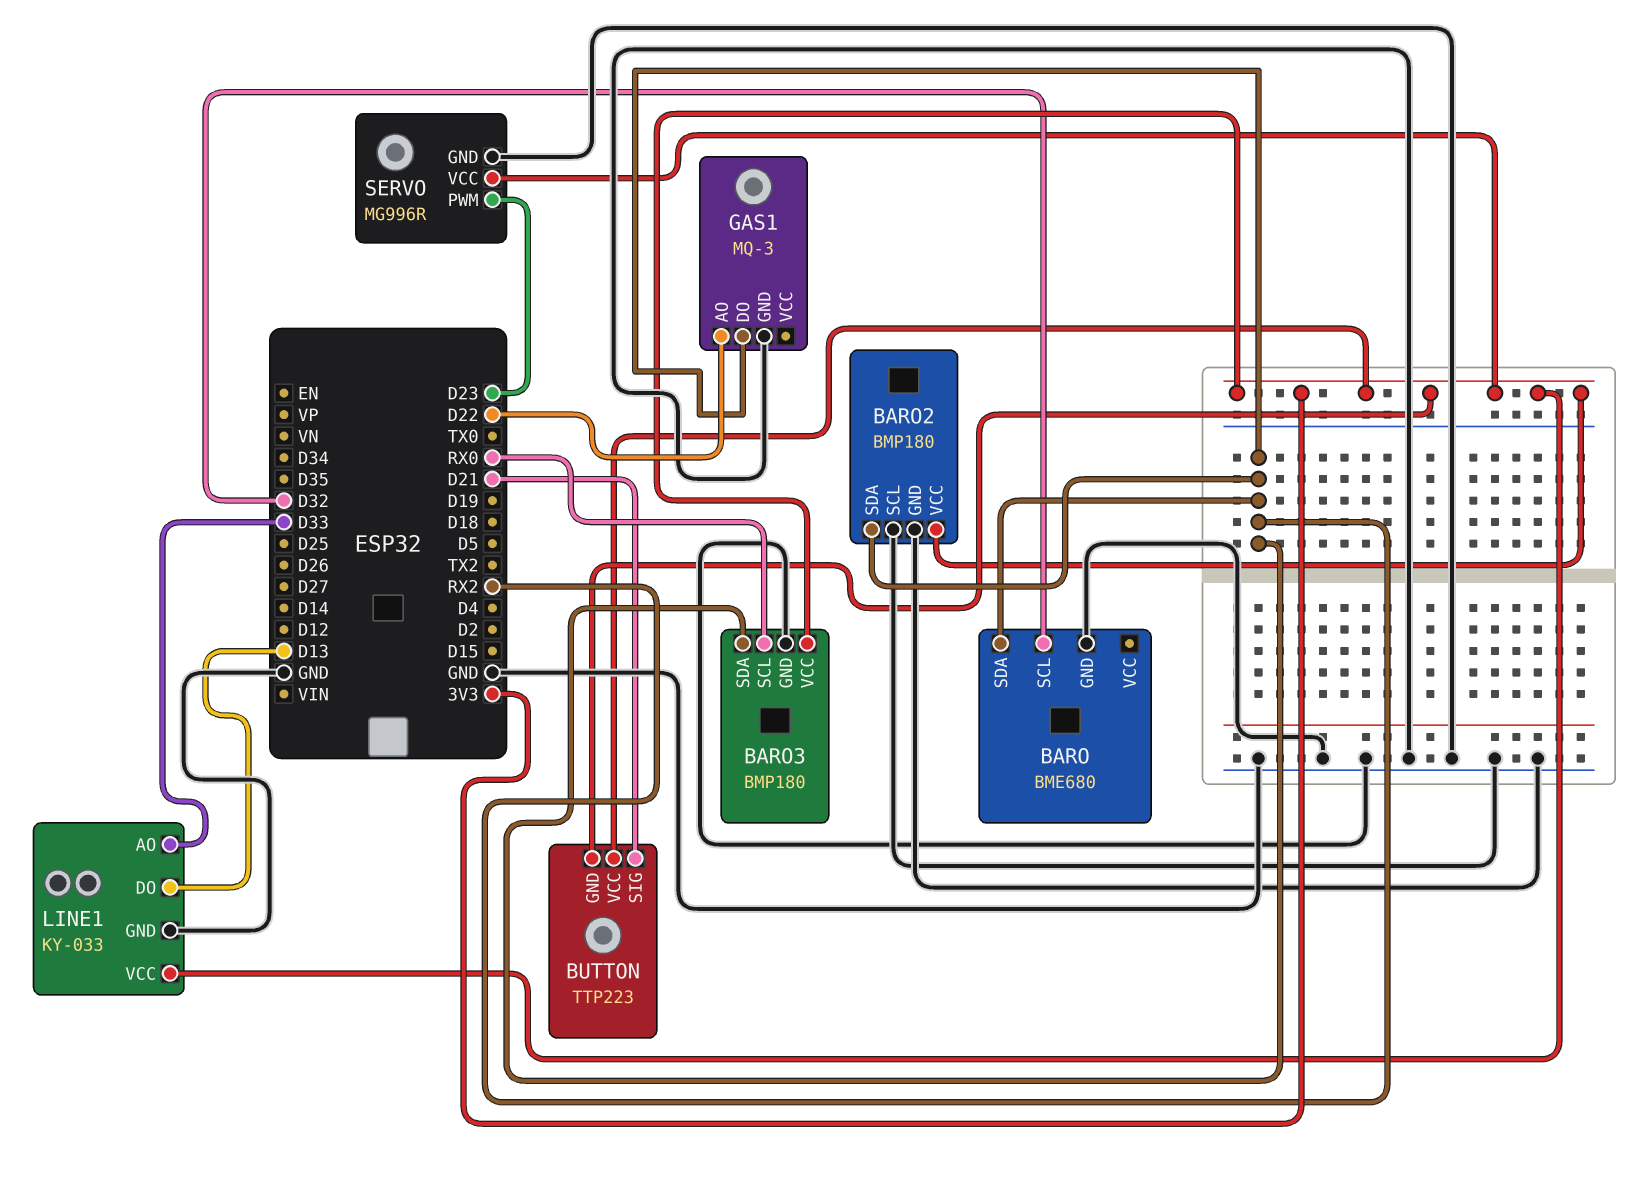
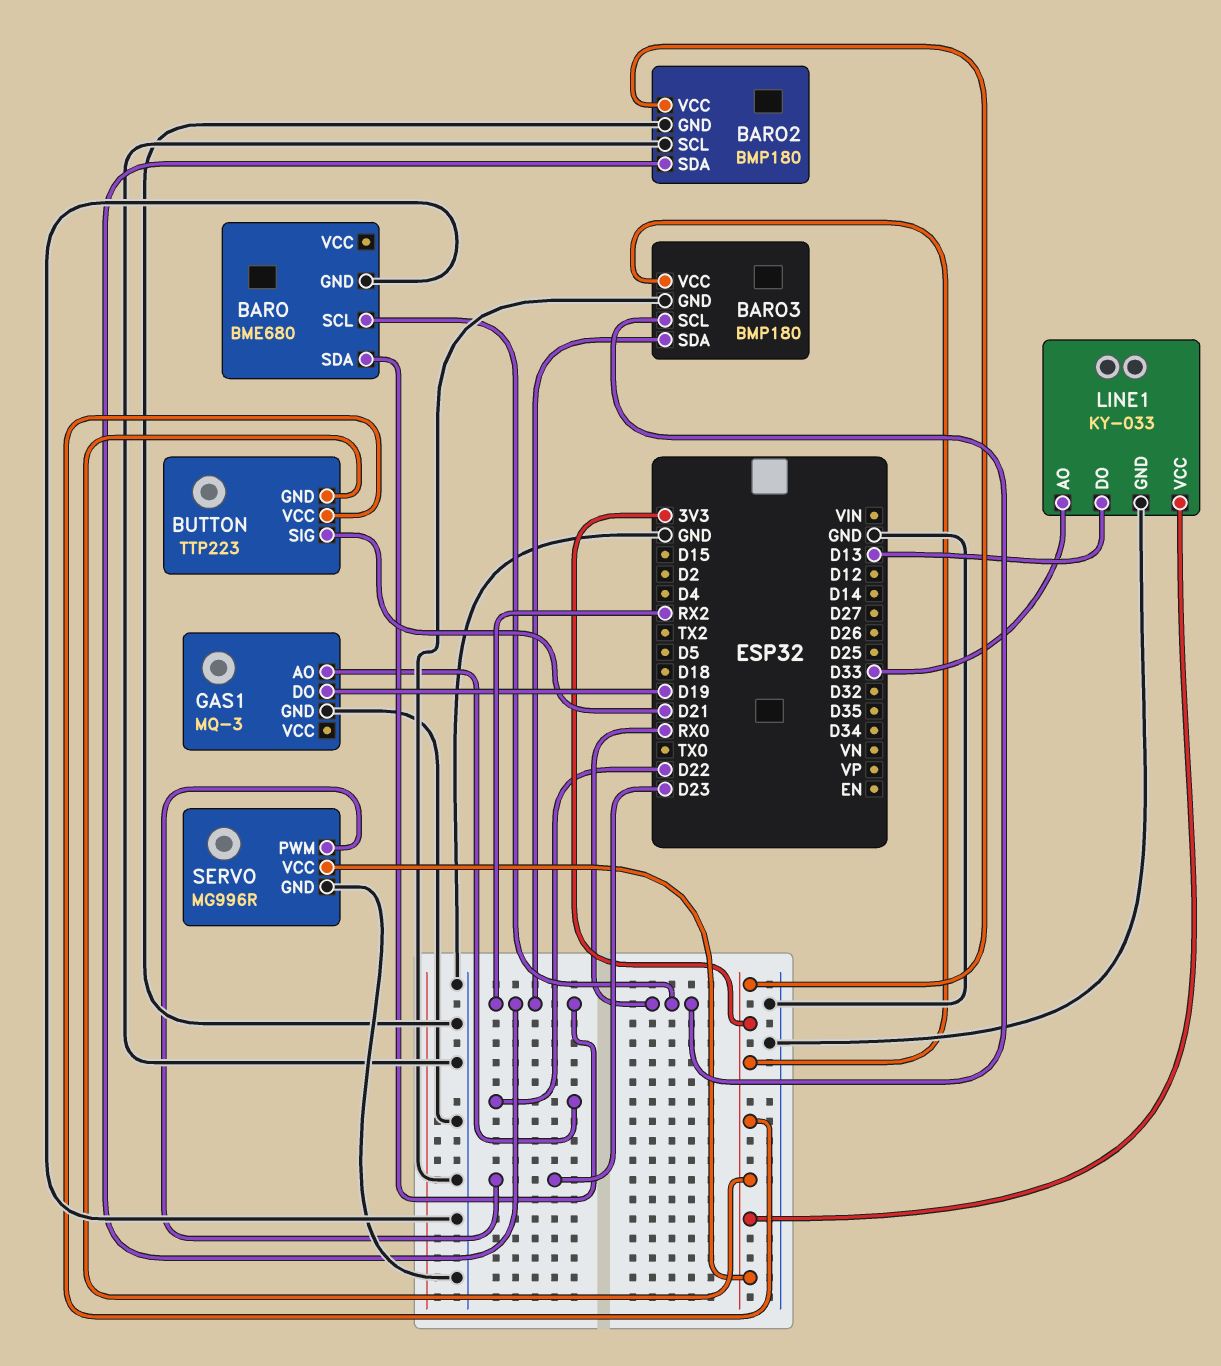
BARO pin SCL: D32 -> RX0
GAS1 pin DO: RX2 -> D19

